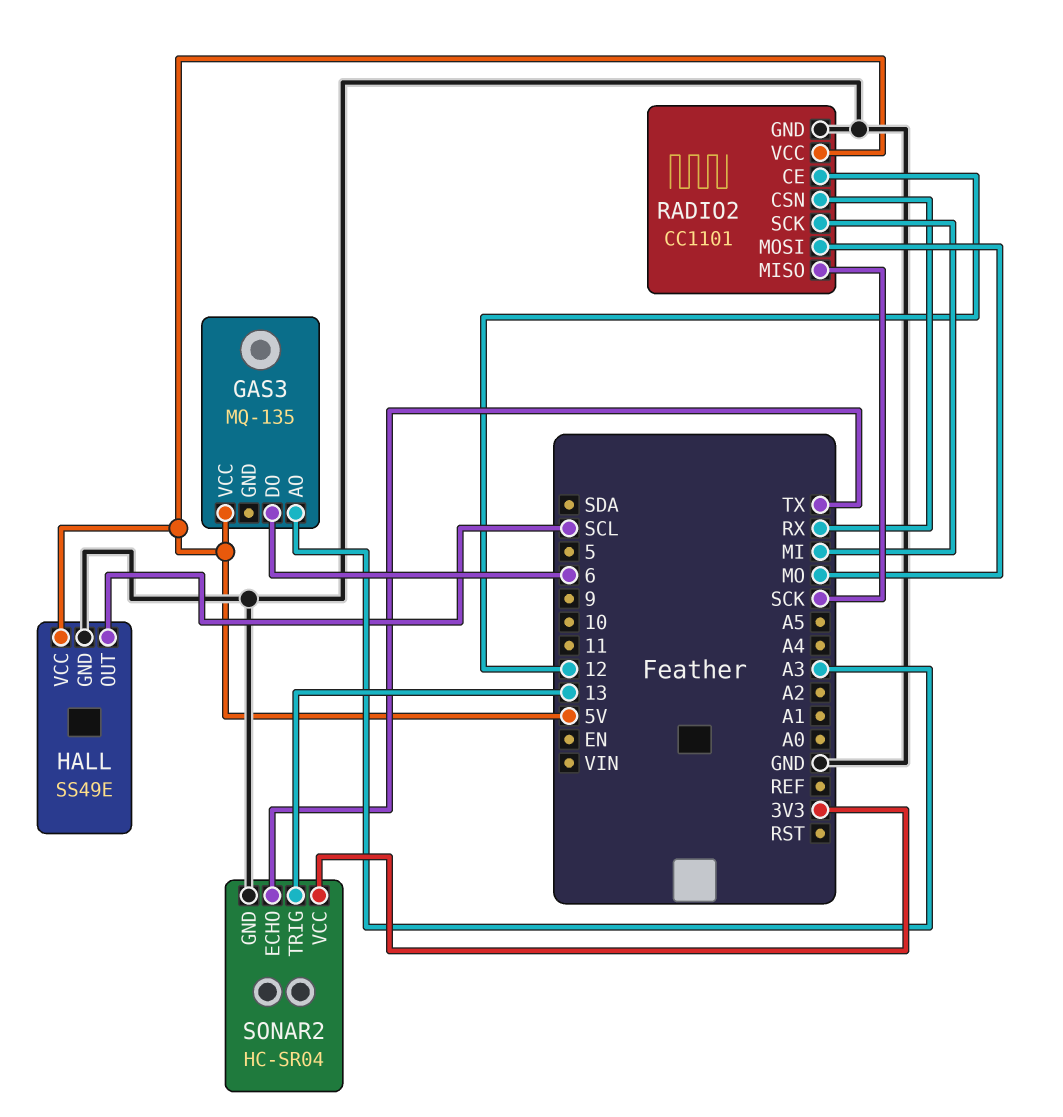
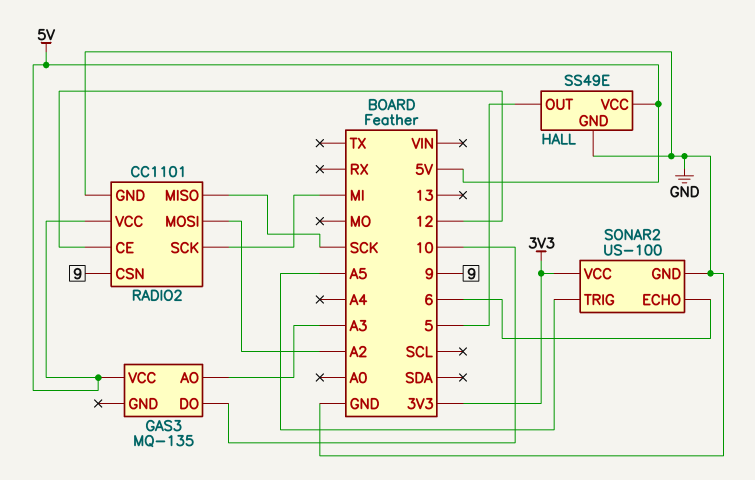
GAS3 pin DO: 6 -> 10
HALL pin OUT: SCL -> 5
RADIO2 pin CSN: RX -> 9
RADIO2 pin MOSI: MO -> A2
SONAR2: HC-SR04 -> US-100
SONAR2 pin ECHO: TX -> 6
SONAR2 pin TRIG: 13 -> A5

